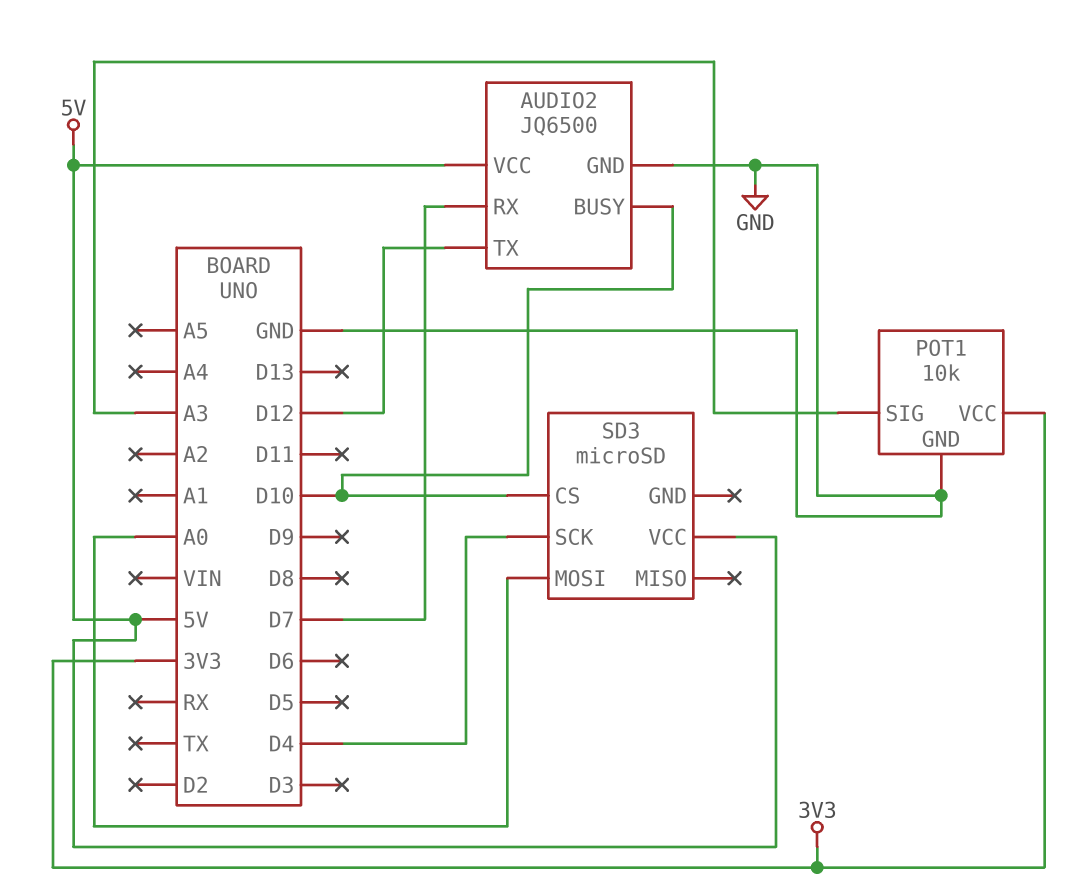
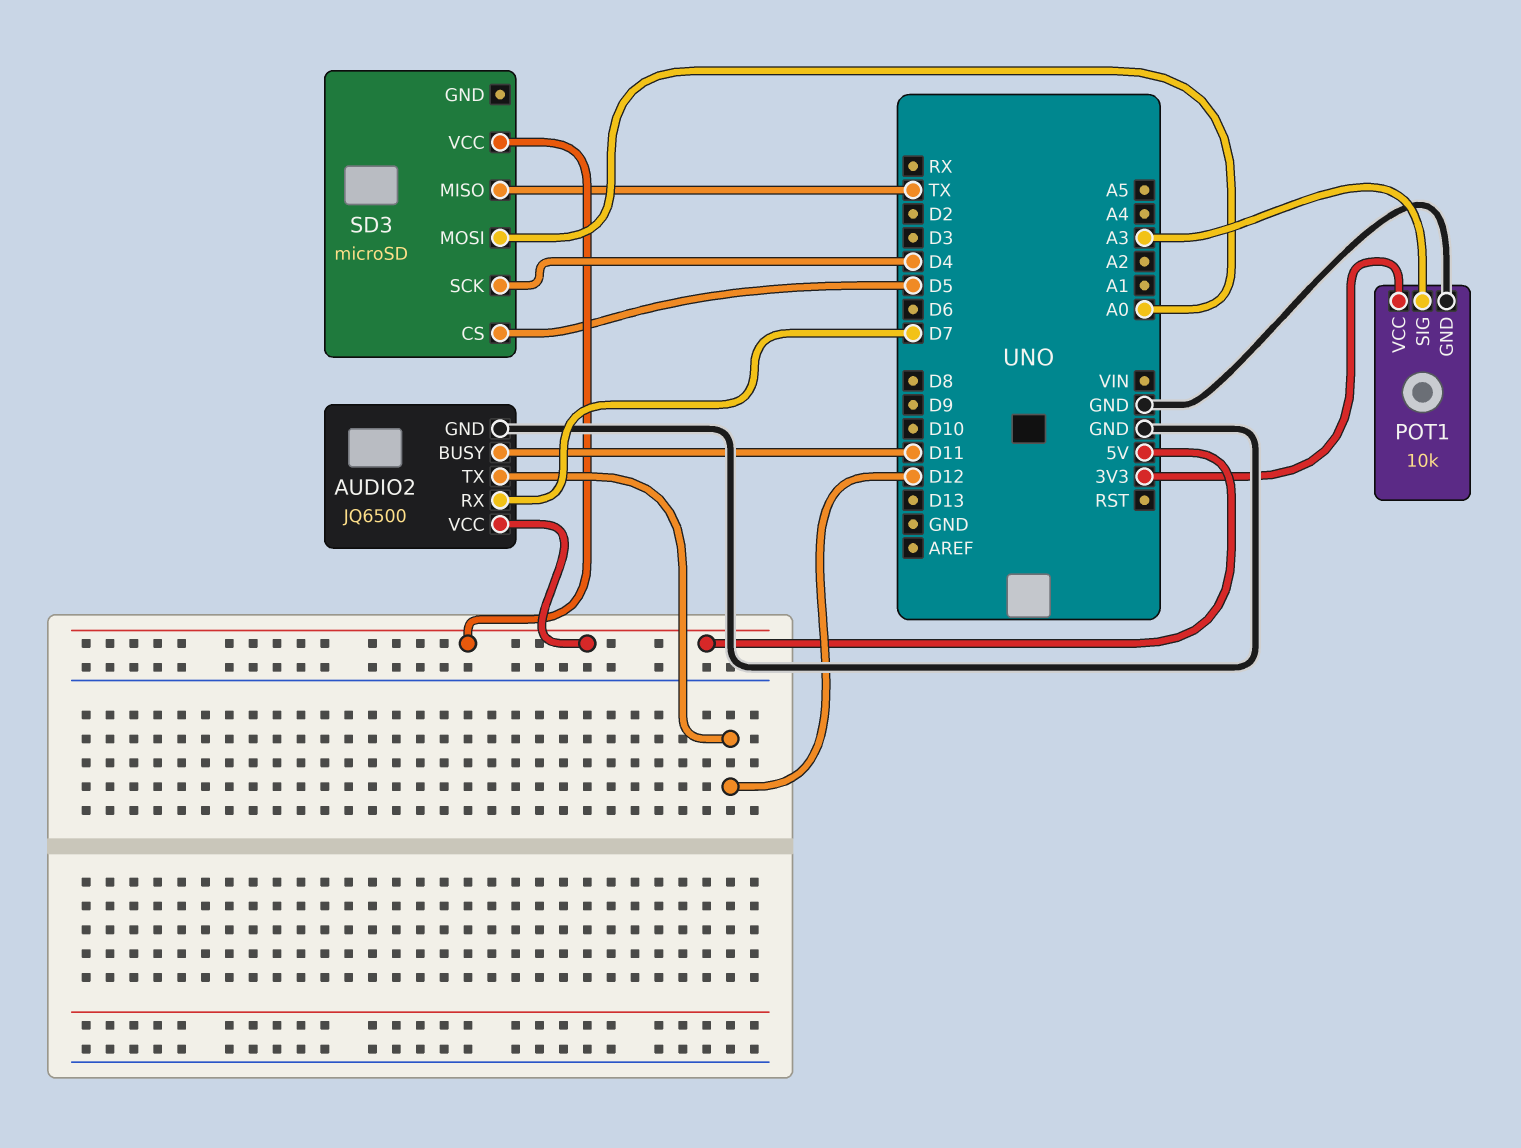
AUDIO2 pin BUSY: D10 -> D11
SD3 pin CS: D10 -> D5
SD3 pin MISO: none -> TX

